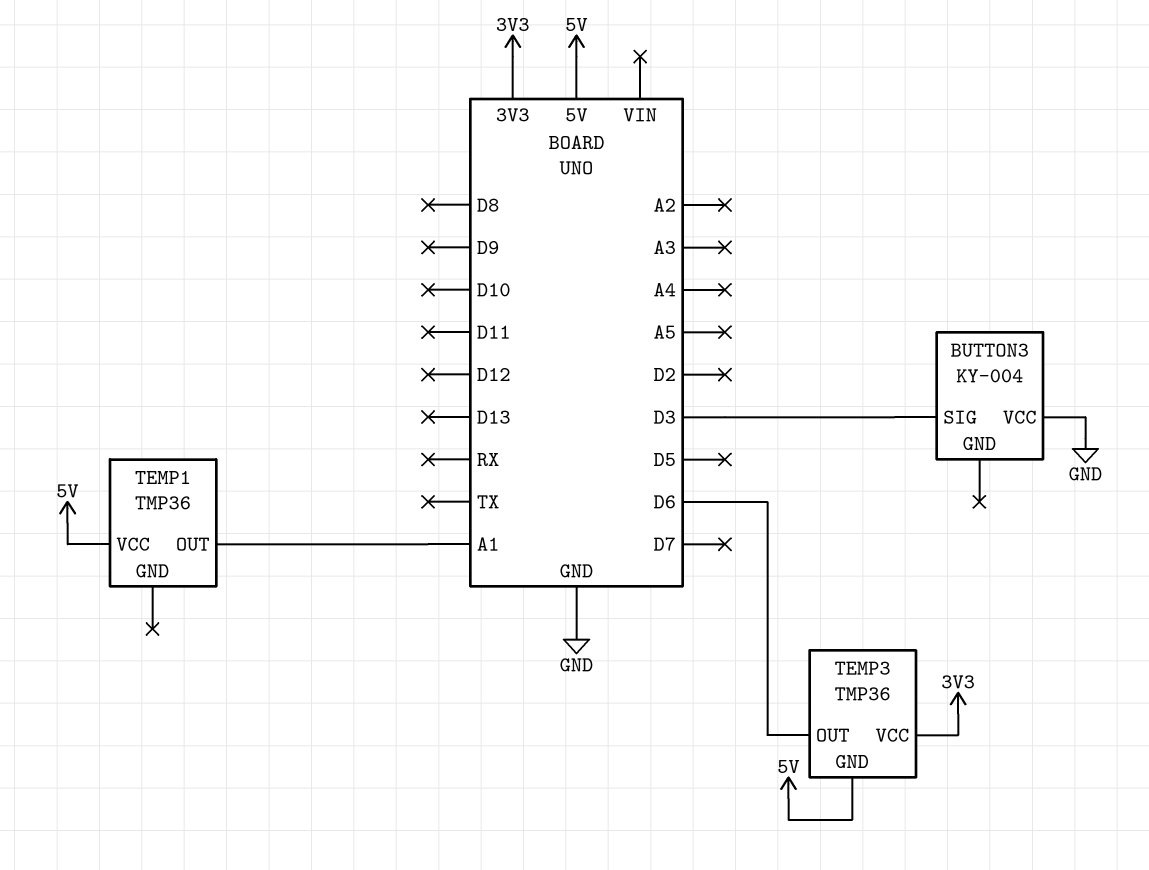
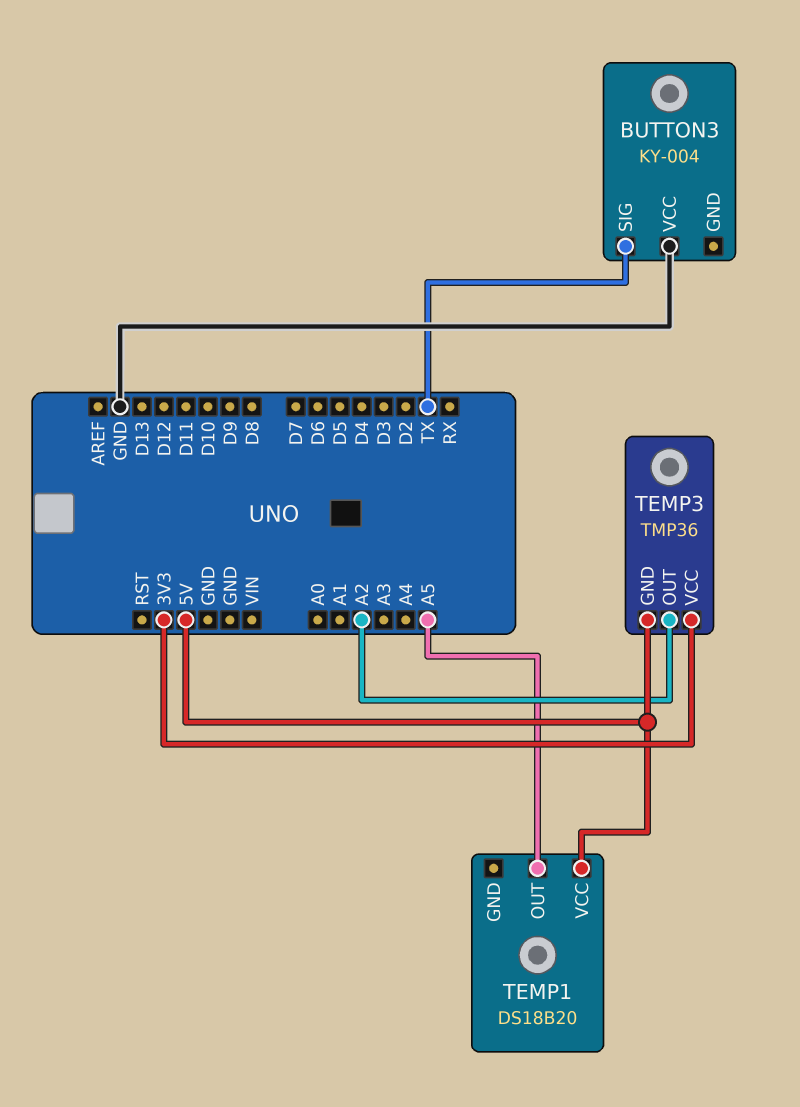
BUTTON3 pin SIG: D3 -> TX
TEMP1: TMP36 -> DS18B20
TEMP1 pin OUT: A1 -> A5
TEMP3 pin OUT: D6 -> A2

